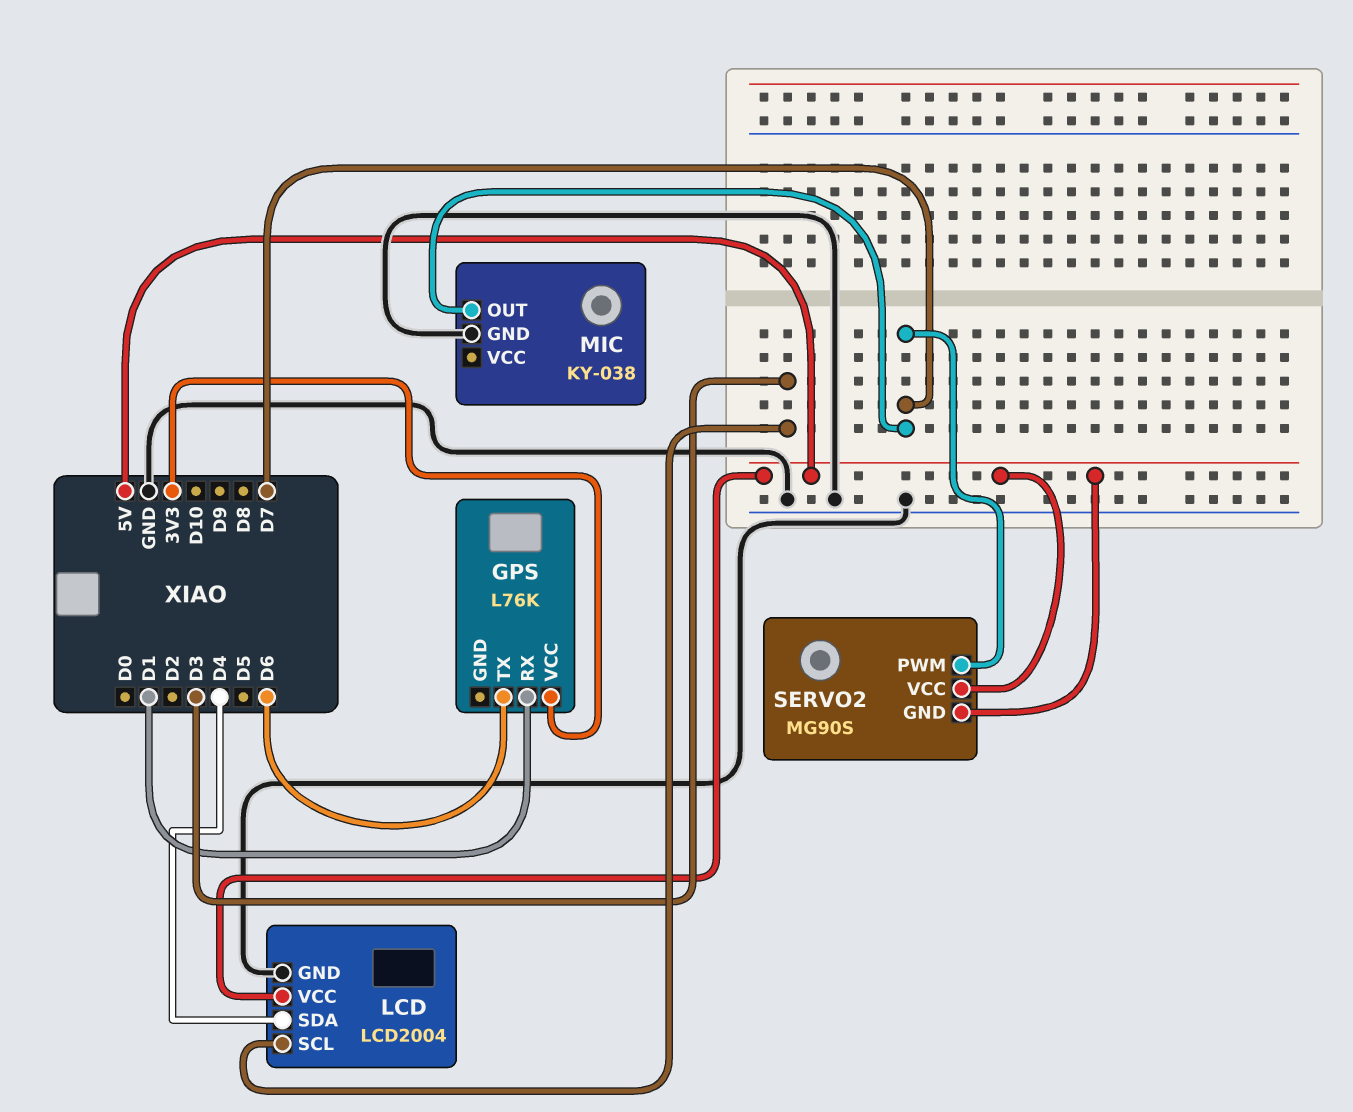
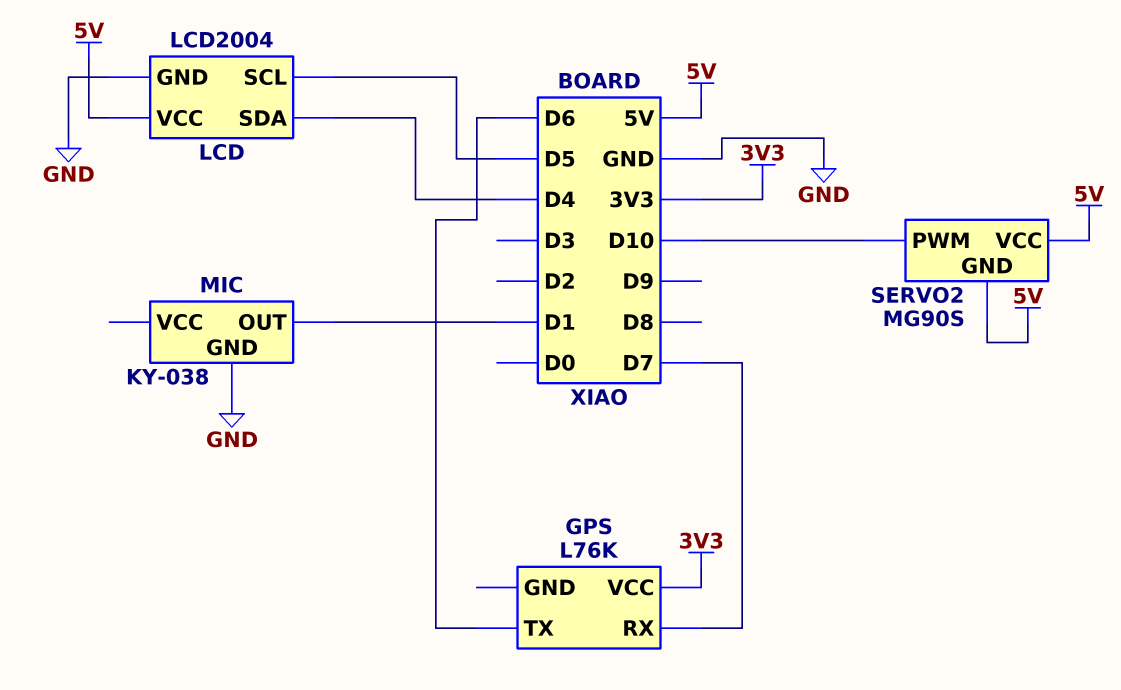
GPS pin RX: D1 -> D7
LCD pin SCL: D3 -> D5
MIC pin OUT: D7 -> D1
SERVO2 pin PWM: D7 -> D10

